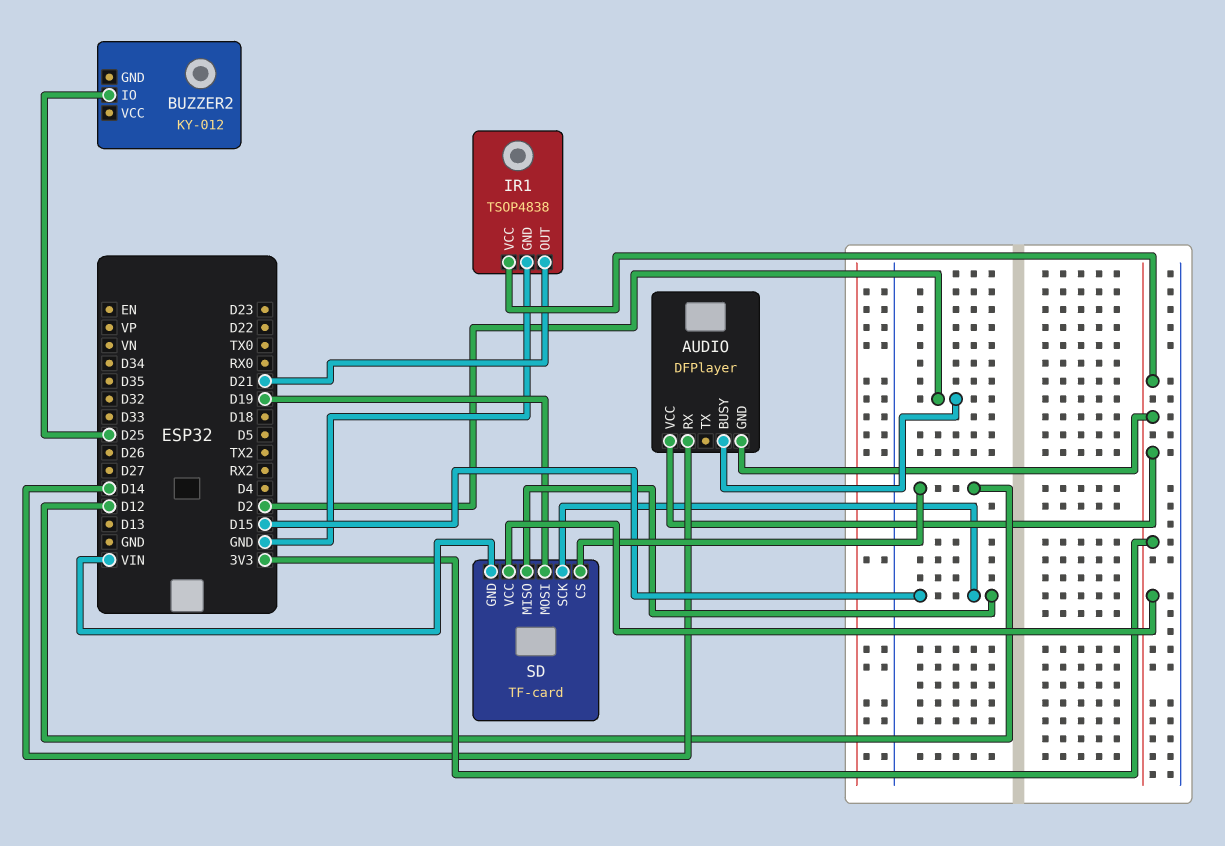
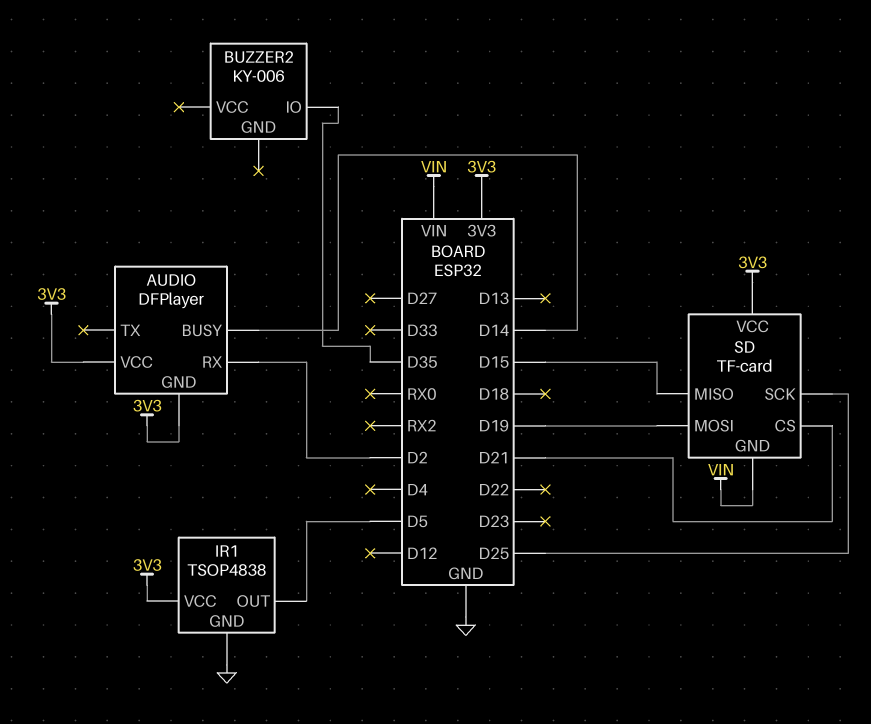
AUDIO pin BUSY: D2 -> D14
AUDIO pin RX: D14 -> D2
BUZZER2: KY-012 -> KY-006
BUZZER2 pin IO: D25 -> D35
IR1 pin OUT: D21 -> D5
SD pin CS: D12 -> D21
SD pin SCK: D15 -> D25

